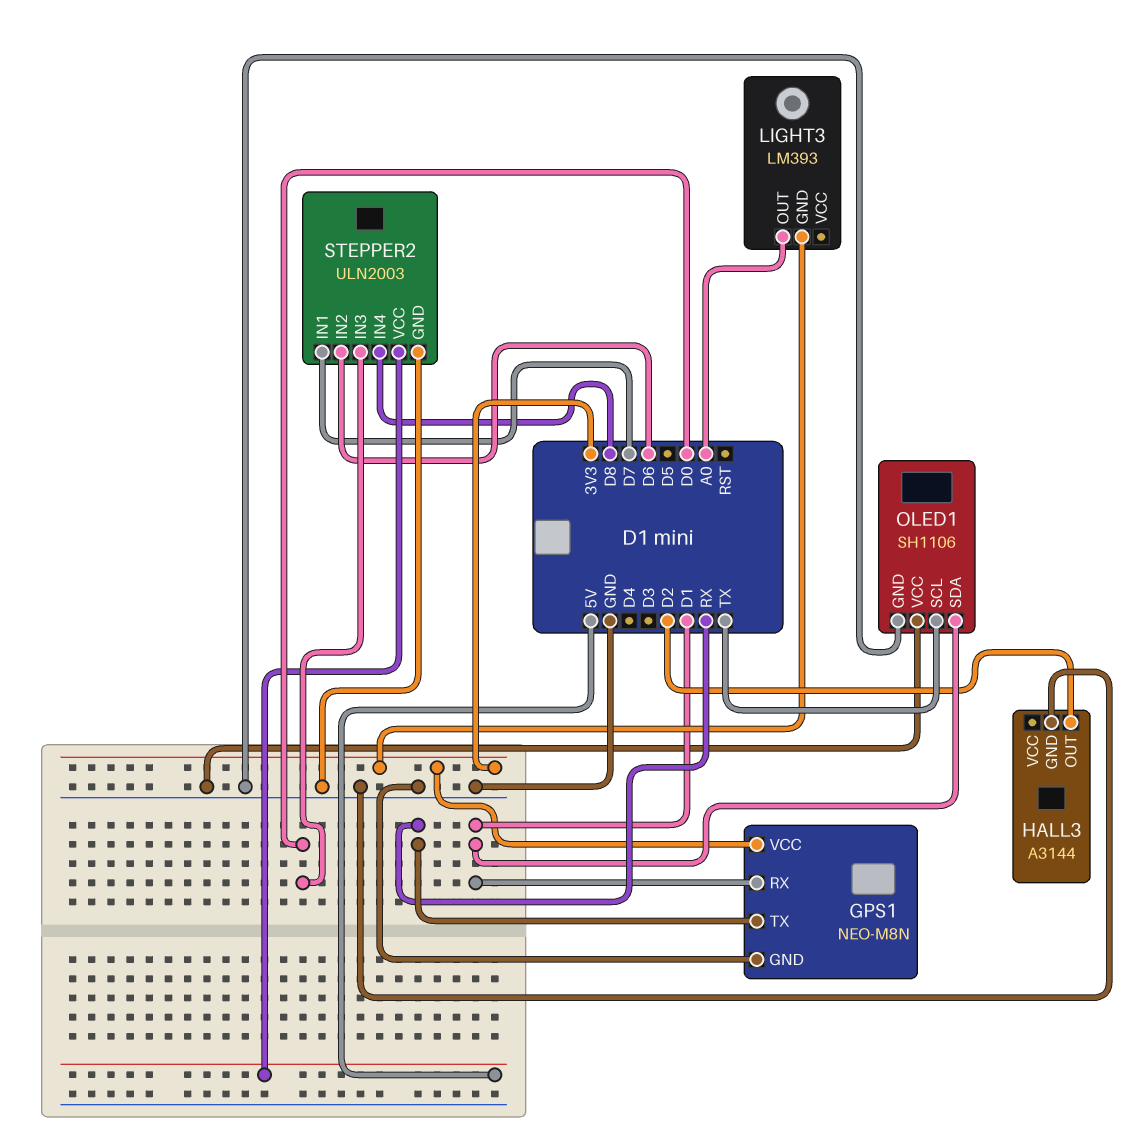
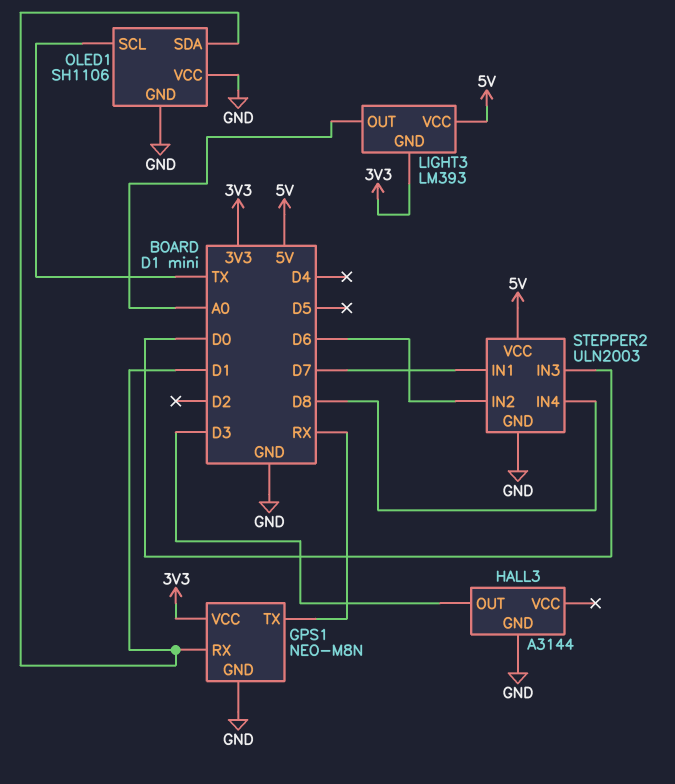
HALL3 pin OUT: D2 -> D3
LIGHT3 pin VCC: none -> 5V

